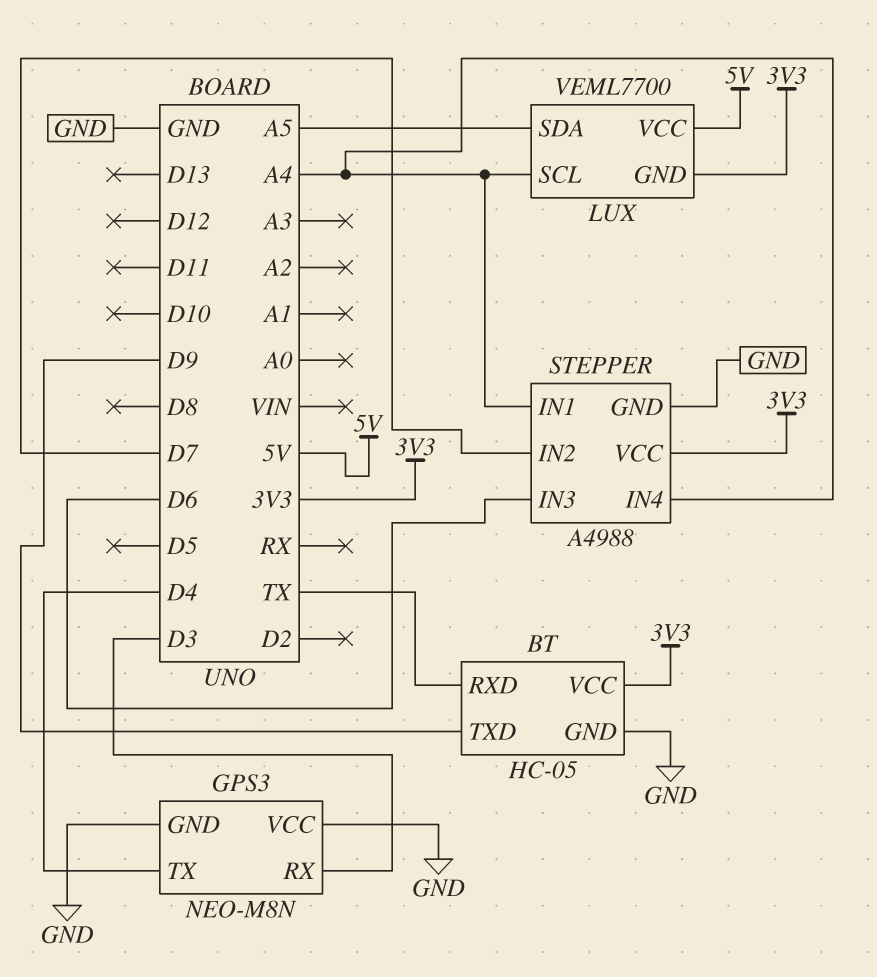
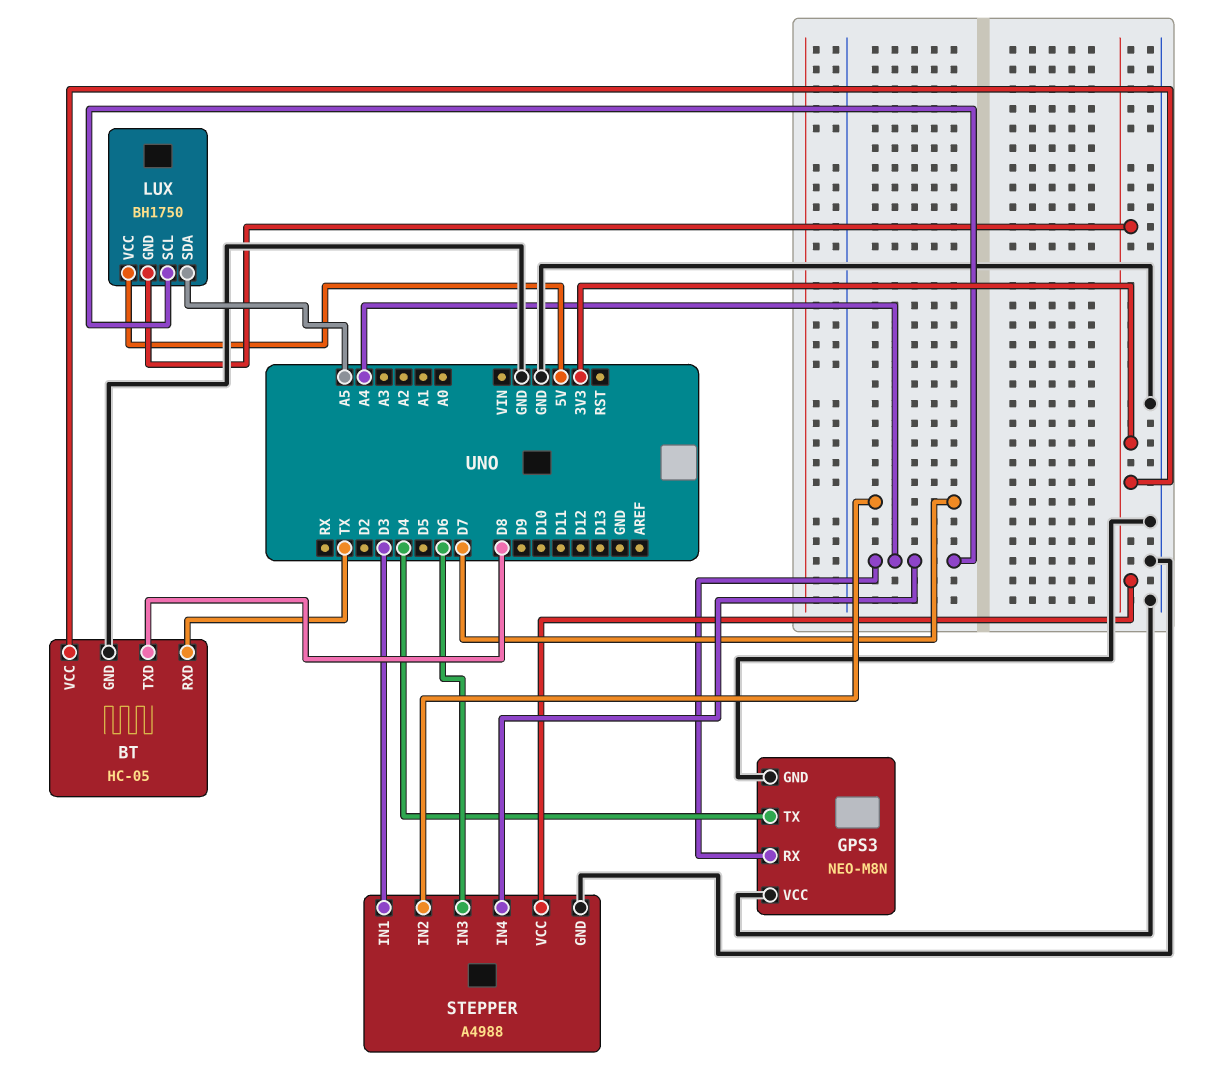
BT pin TXD: D9 -> D8
GPS3 pin RX: D3 -> A4
LUX: VEML7700 -> BH1750
STEPPER pin IN1: A4 -> D3

